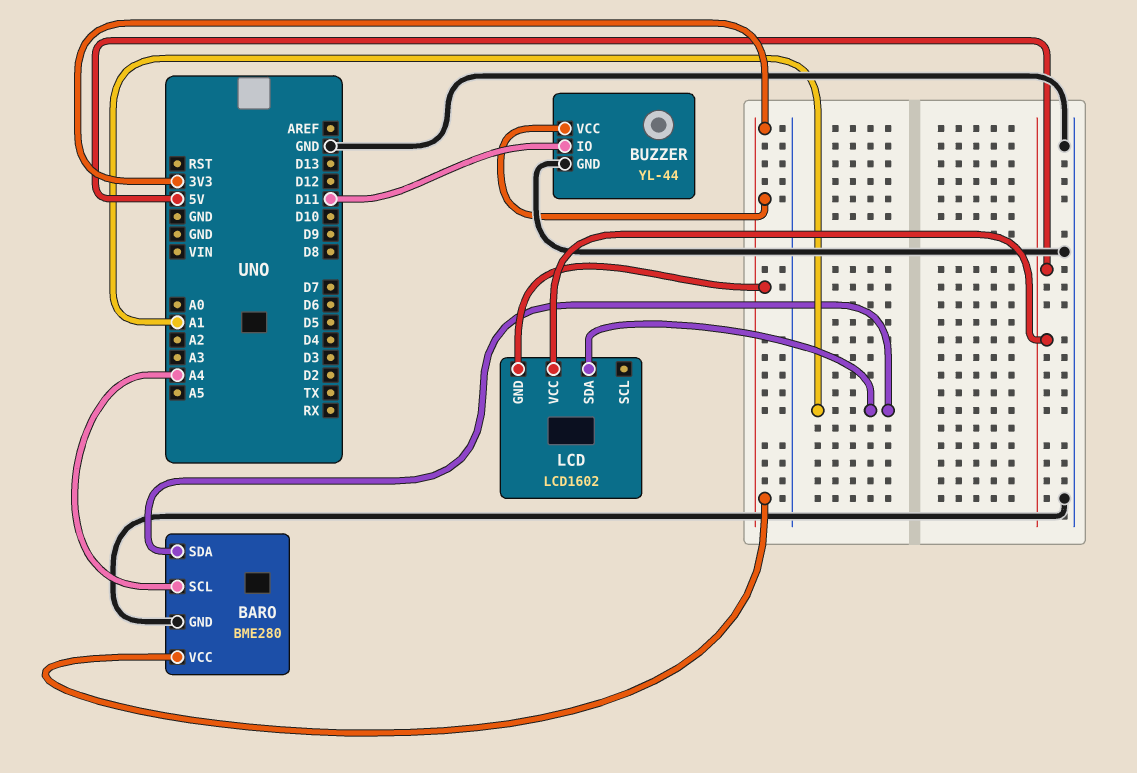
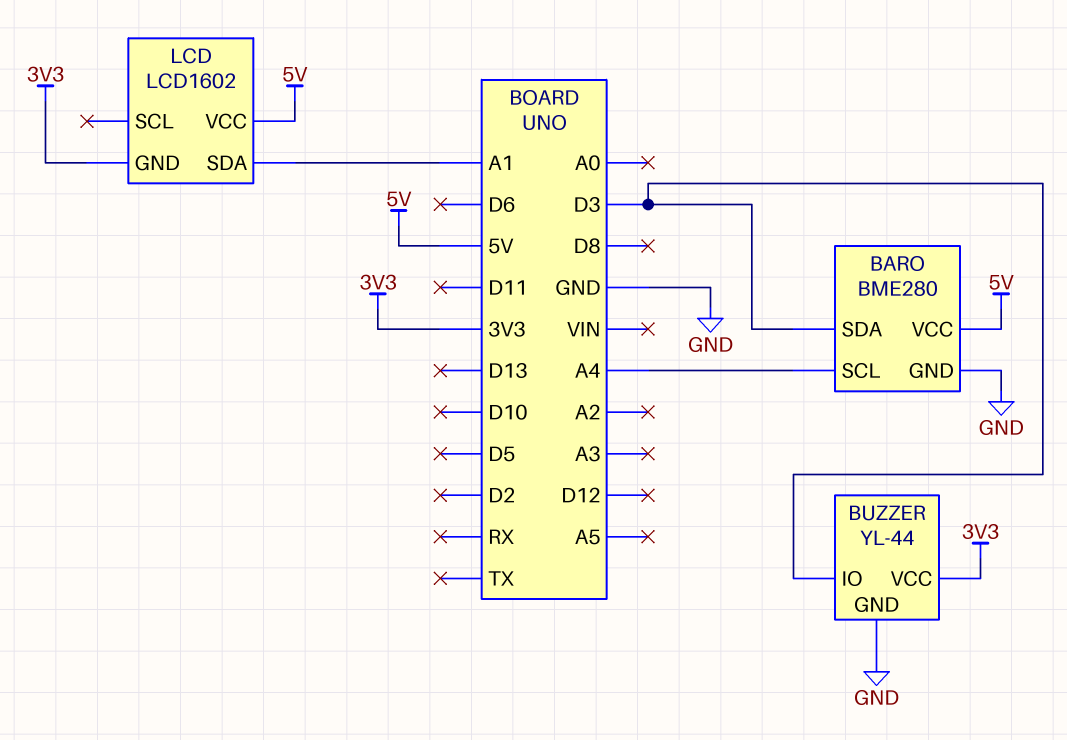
BARO pin SDA: A1 -> D3
BARO pin VCC: 3V3 -> 5V
BUZZER pin IO: D11 -> D3

